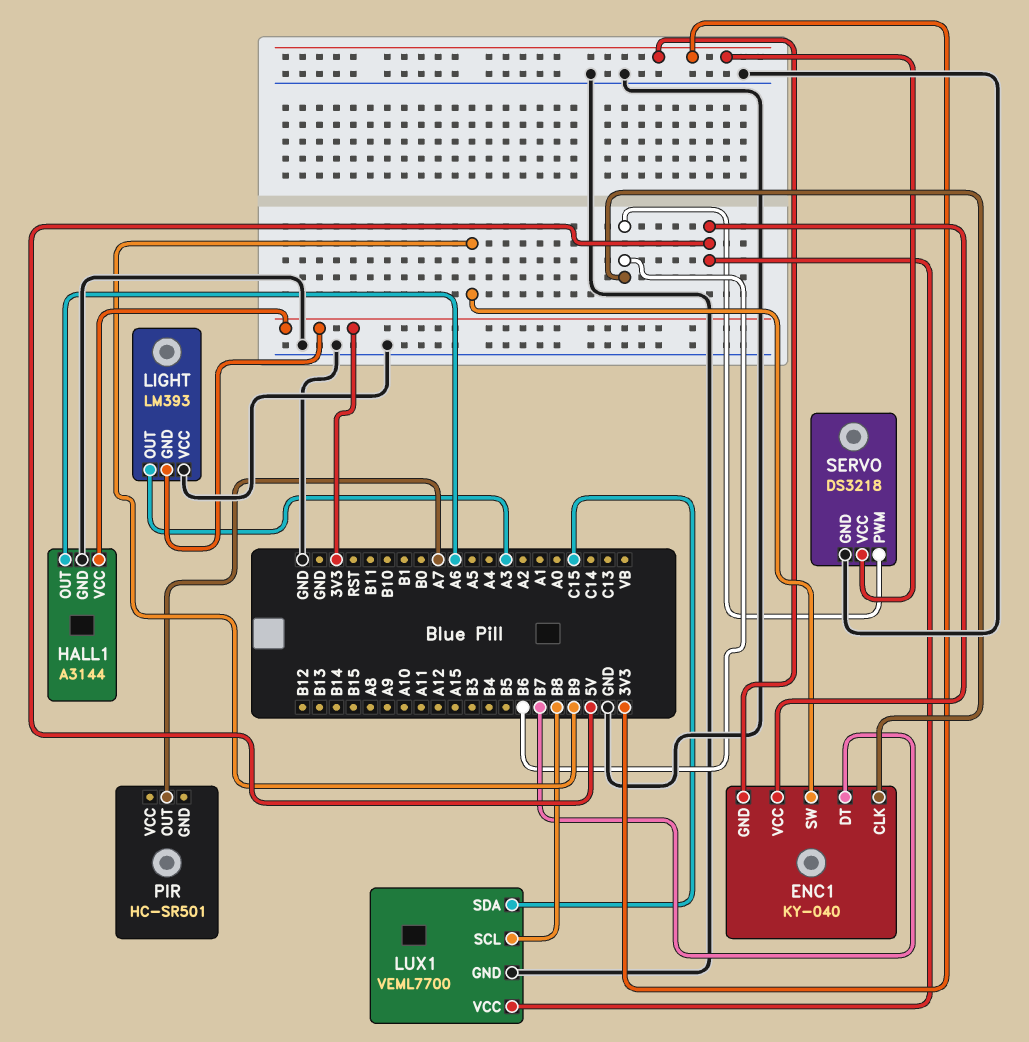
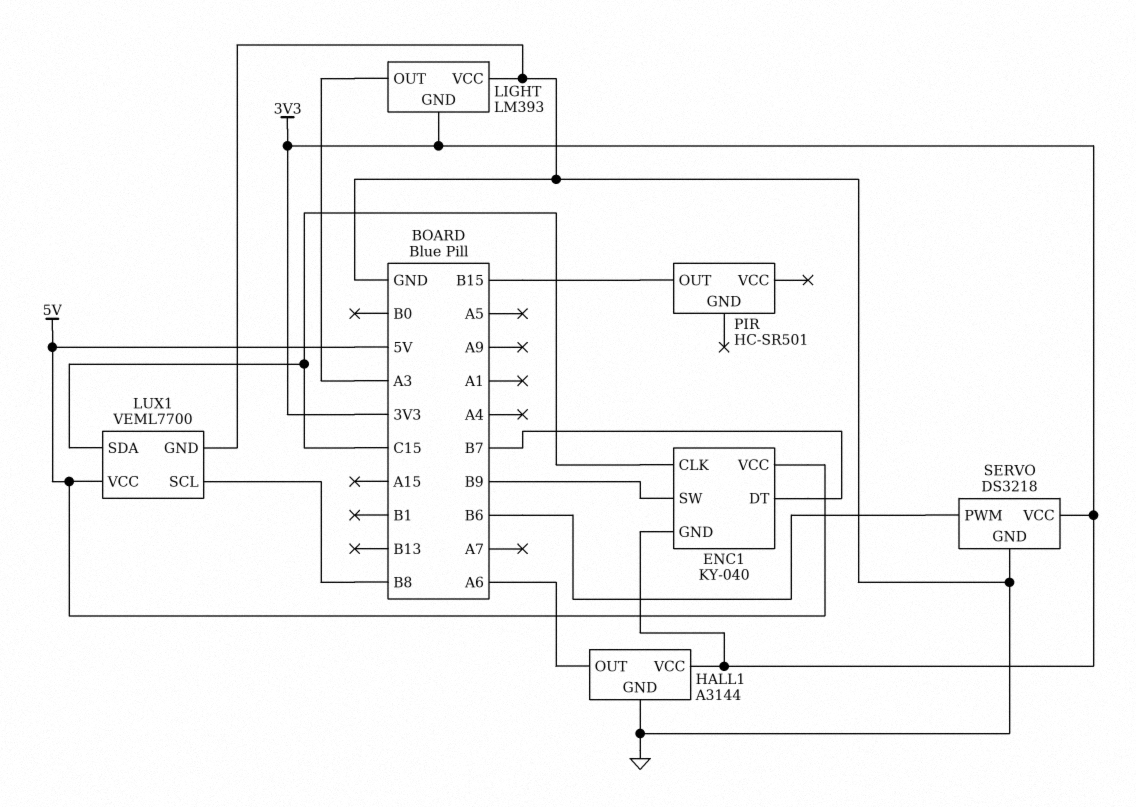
ENC1 pin CLK: B6 -> C15
PIR pin OUT: A7 -> B15

